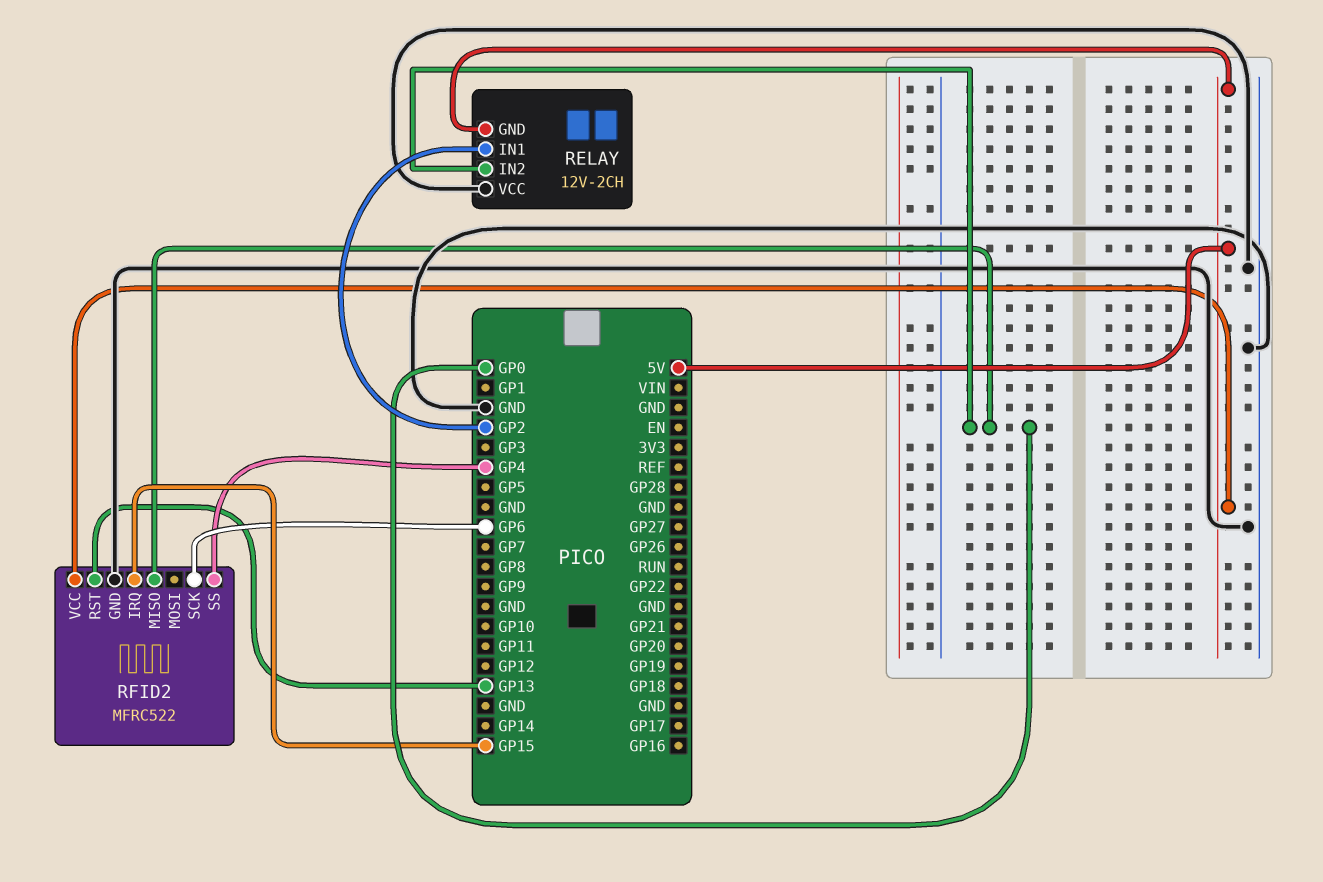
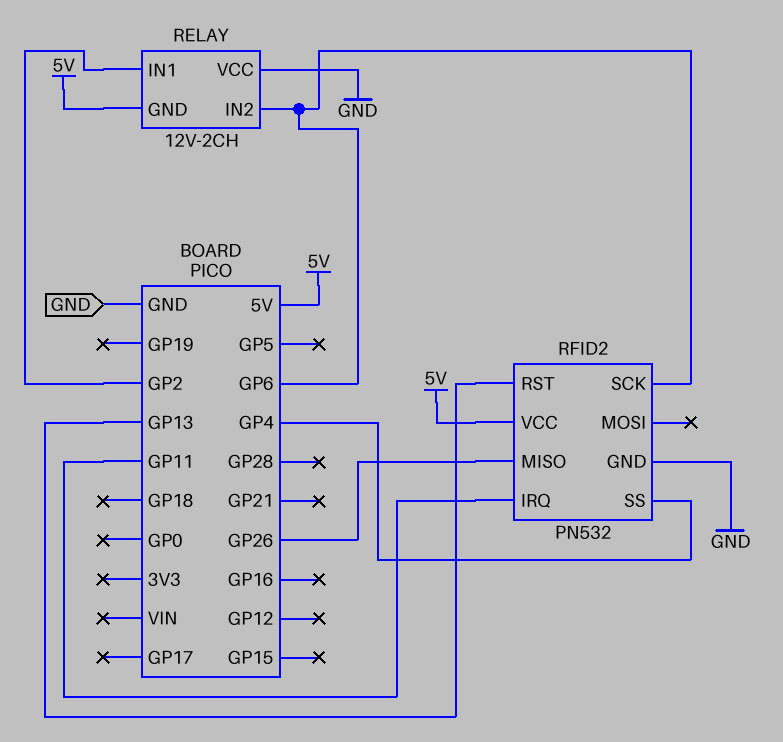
RELAY pin IN2: GP0 -> GP6
RFID2: MFRC522 -> PN532
RFID2 pin IRQ: GP15 -> GP11
RFID2 pin MISO: GP0 -> GP26

